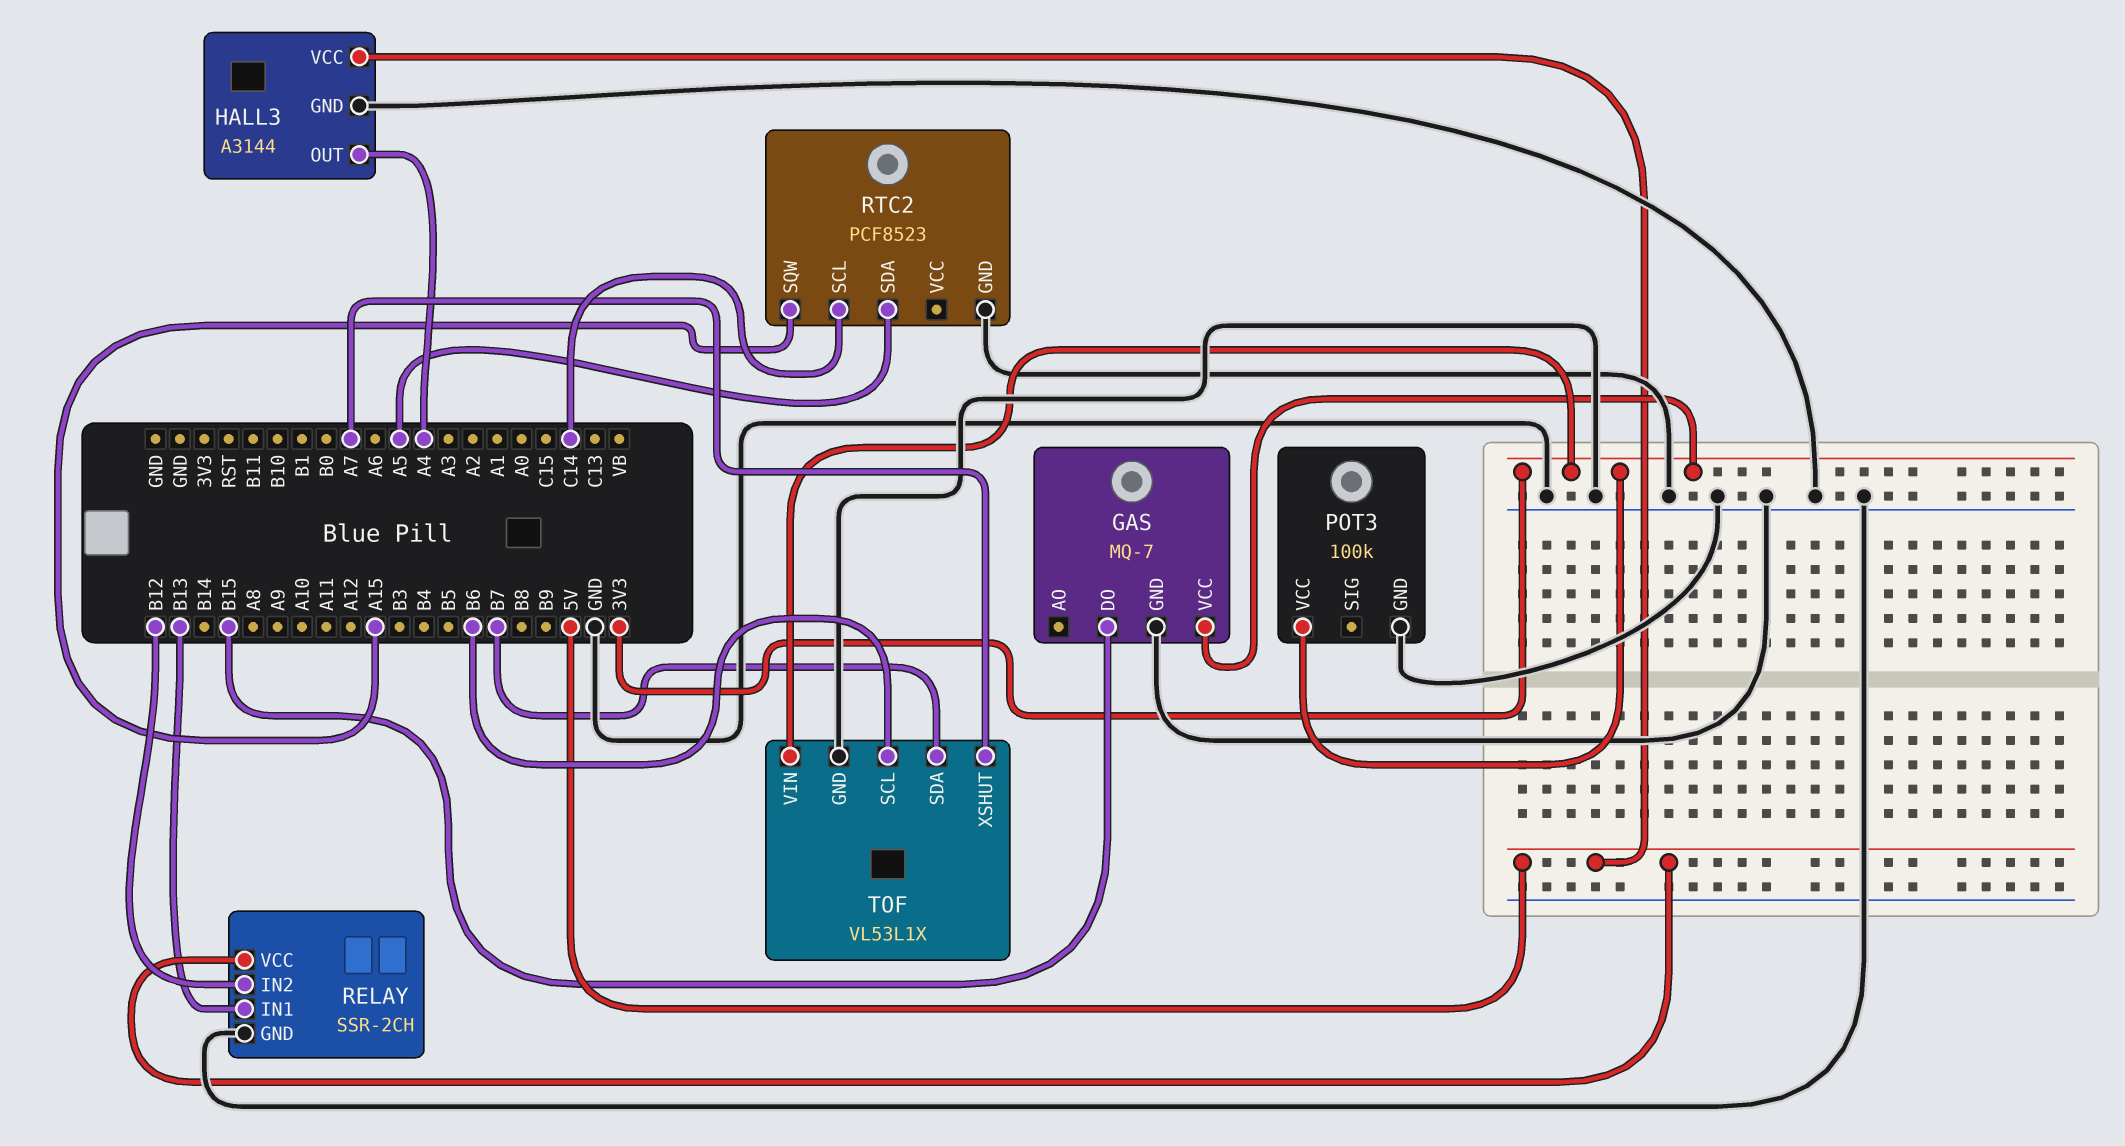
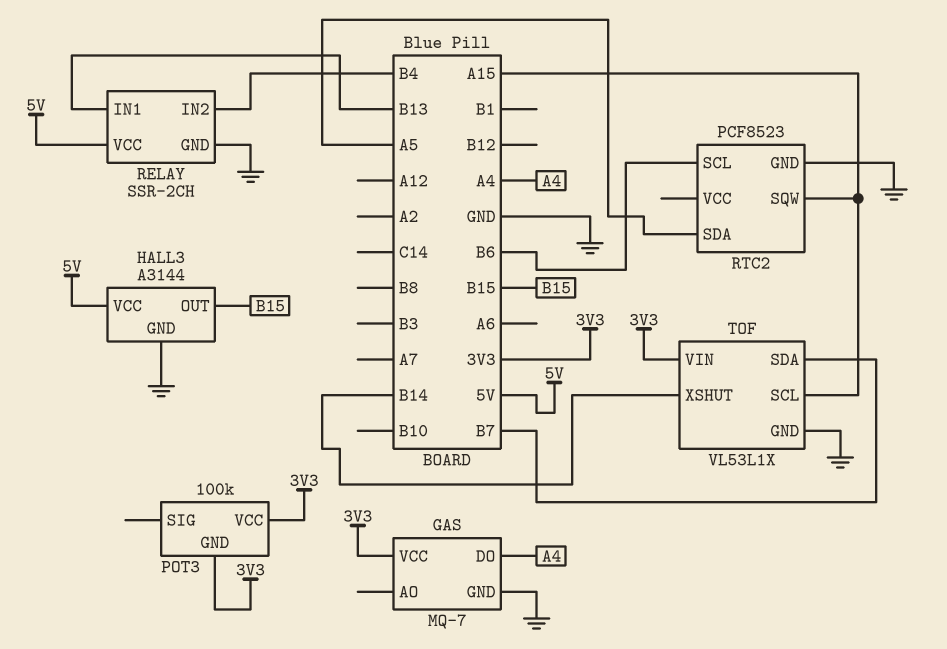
GAS pin DO: B15 -> A4
HALL3 pin OUT: A4 -> B15
POT3 pin GND: GND -> 3V3
RELAY pin IN2: B12 -> B4
RTC2 pin SCL: C14 -> B6
TOF pin SCL: B6 -> A15
TOF pin XSHUT: A7 -> B14

